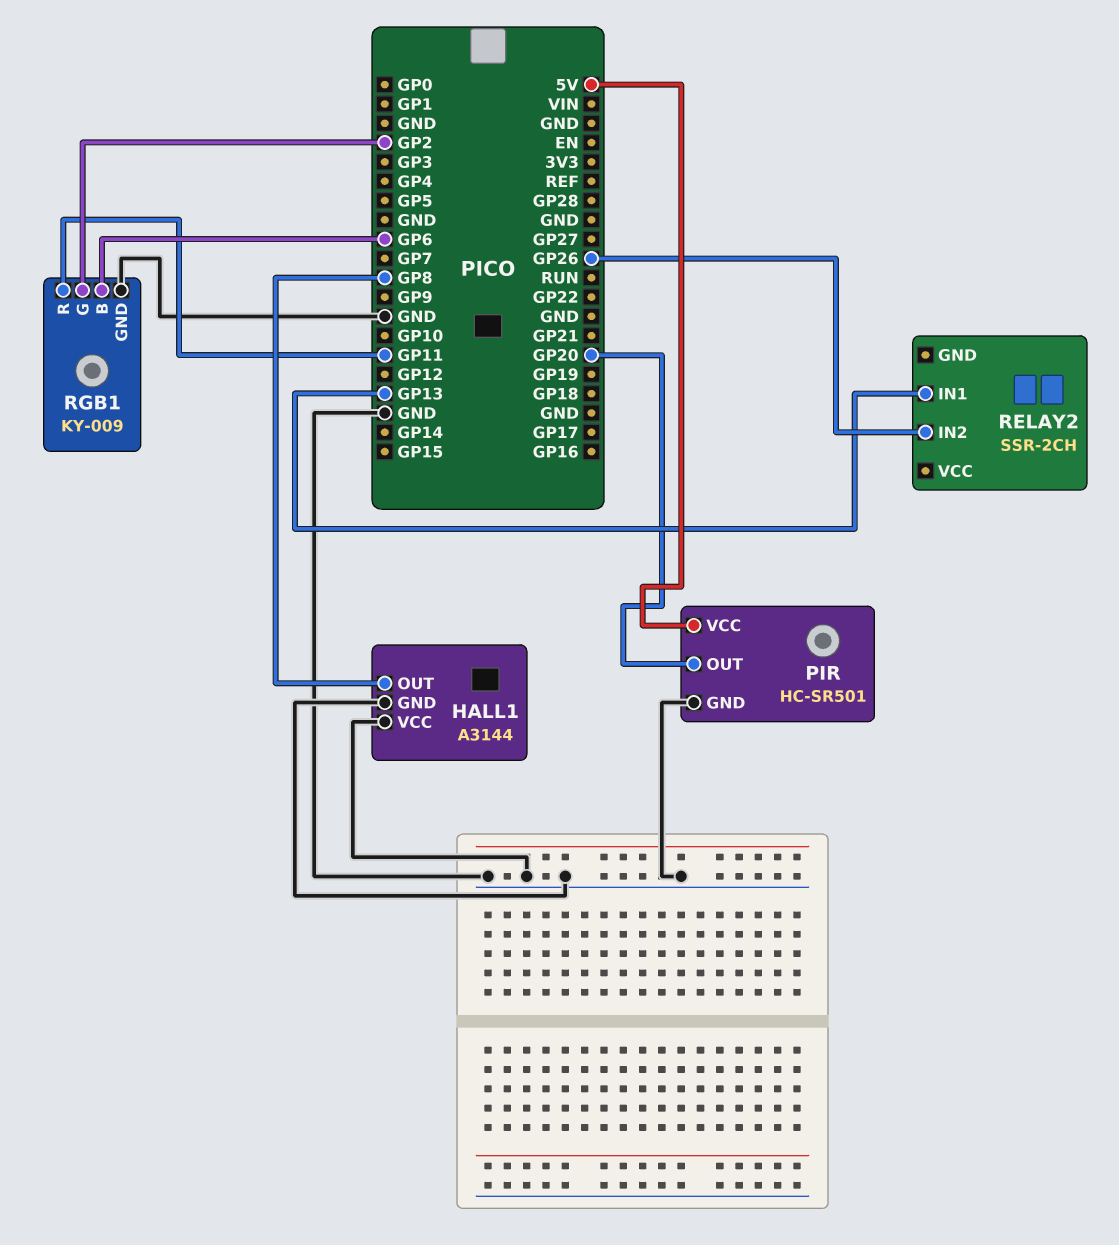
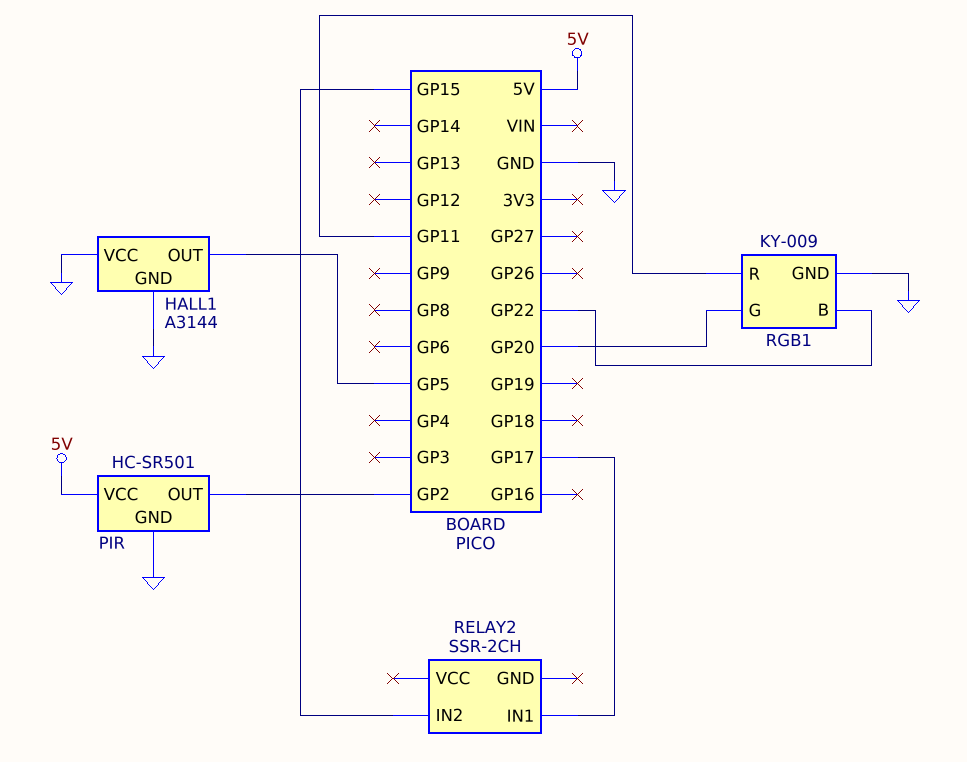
HALL1 pin OUT: GP8 -> GP5
PIR pin OUT: GP20 -> GP2
RELAY2 pin IN1: GP13 -> GP17
RELAY2 pin IN2: GP26 -> GP15
RGB1 pin B: GP6 -> GP22
RGB1 pin G: GP2 -> GP20

